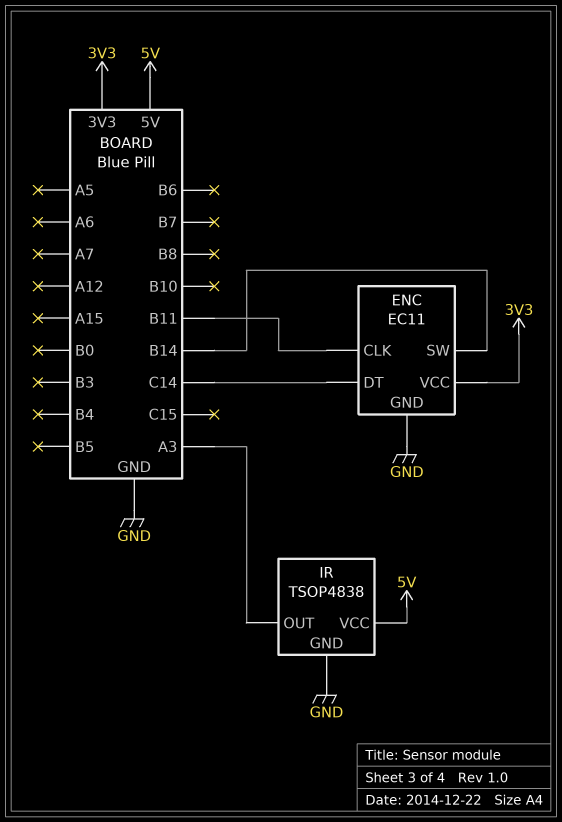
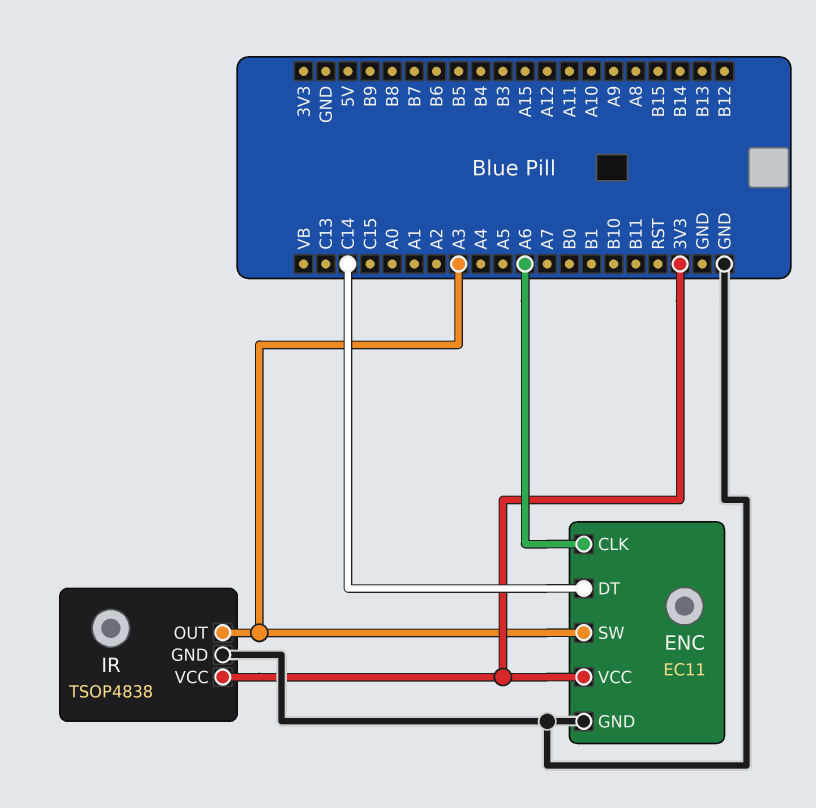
ENC pin CLK: B11 -> A6
ENC pin SW: B14 -> A3
IR pin VCC: 5V -> 3V3

